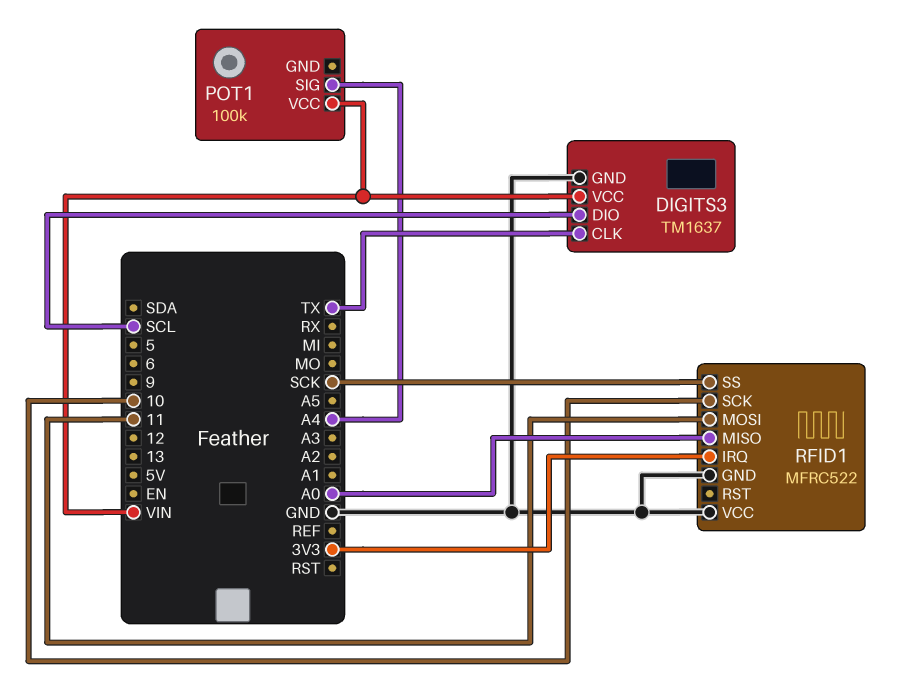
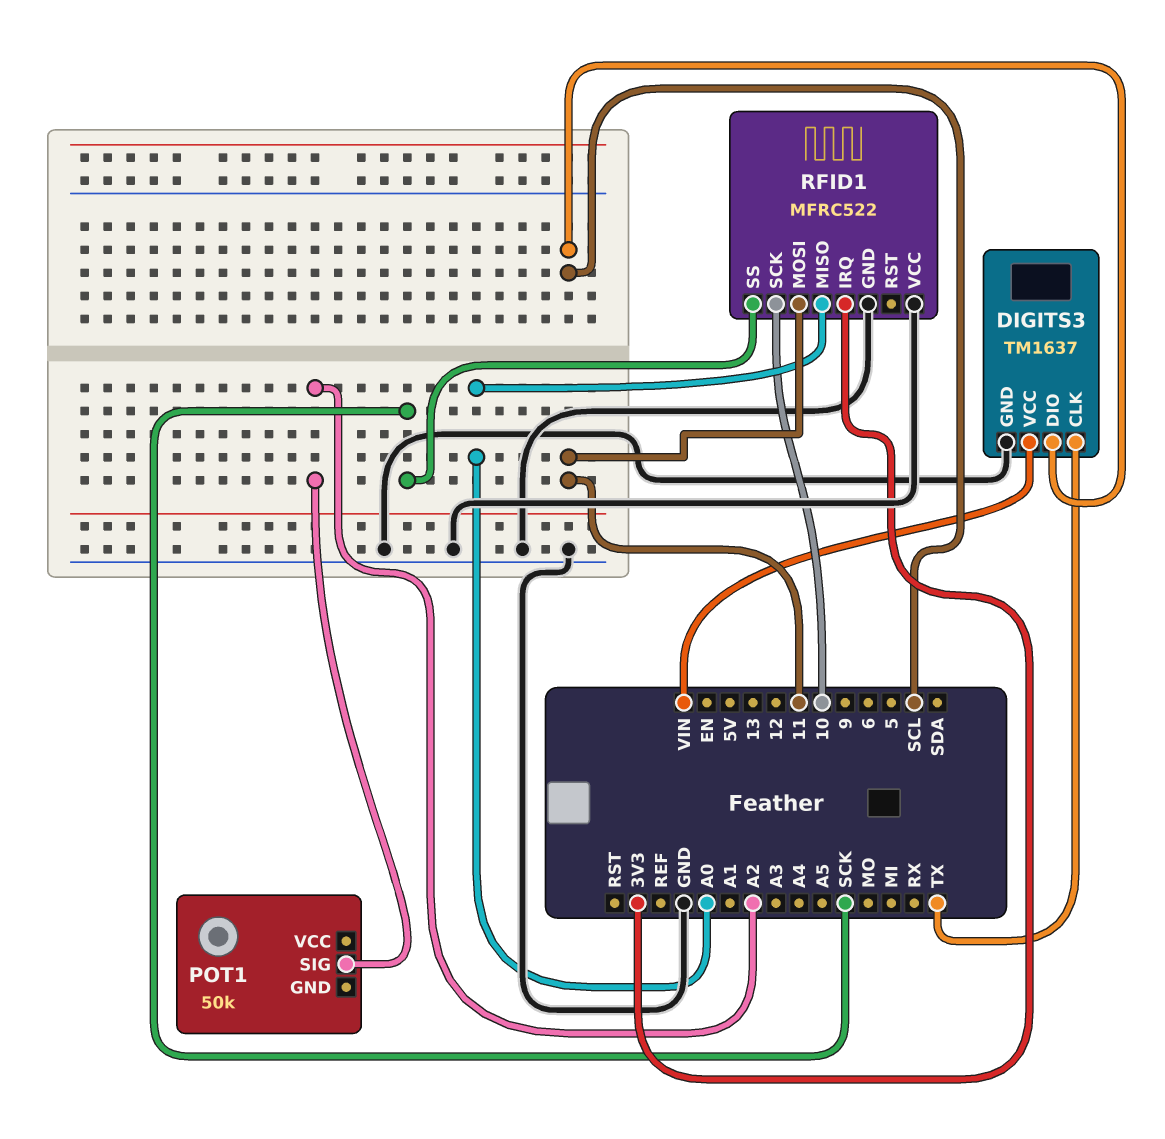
POT1: 100k -> 50k
POT1 pin SIG: A4 -> A2
POT1 pin VCC: VIN -> none

